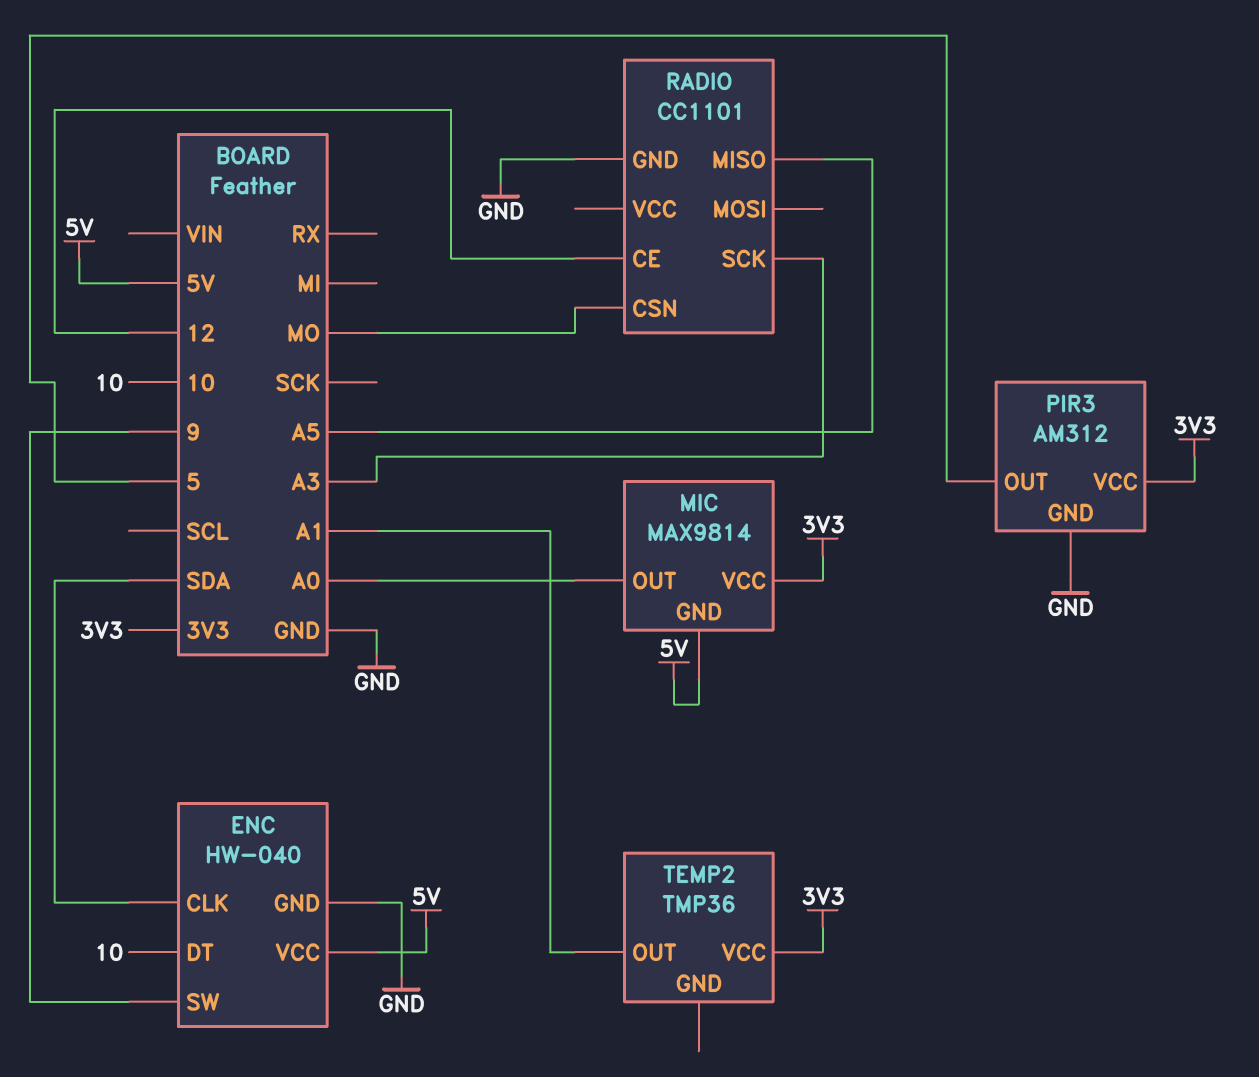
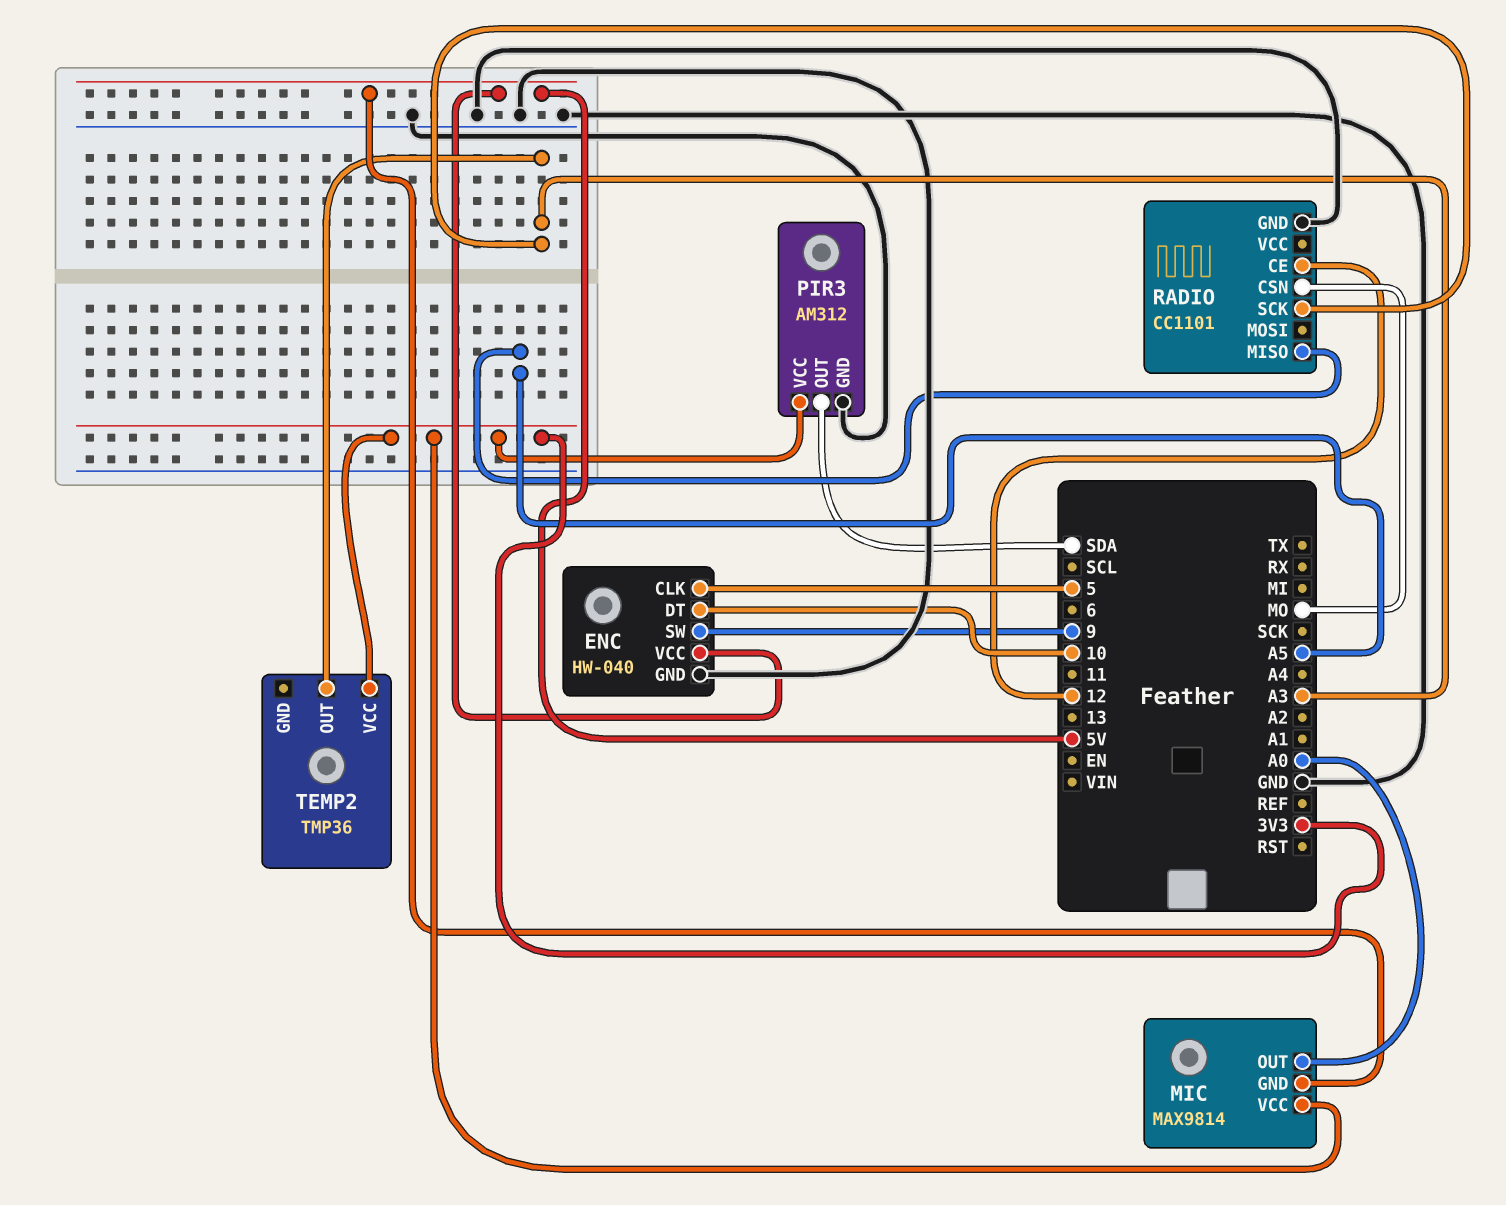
ENC pin CLK: SDA -> 5
PIR3 pin OUT: 5 -> SDA
TEMP2 pin OUT: A1 -> A3

